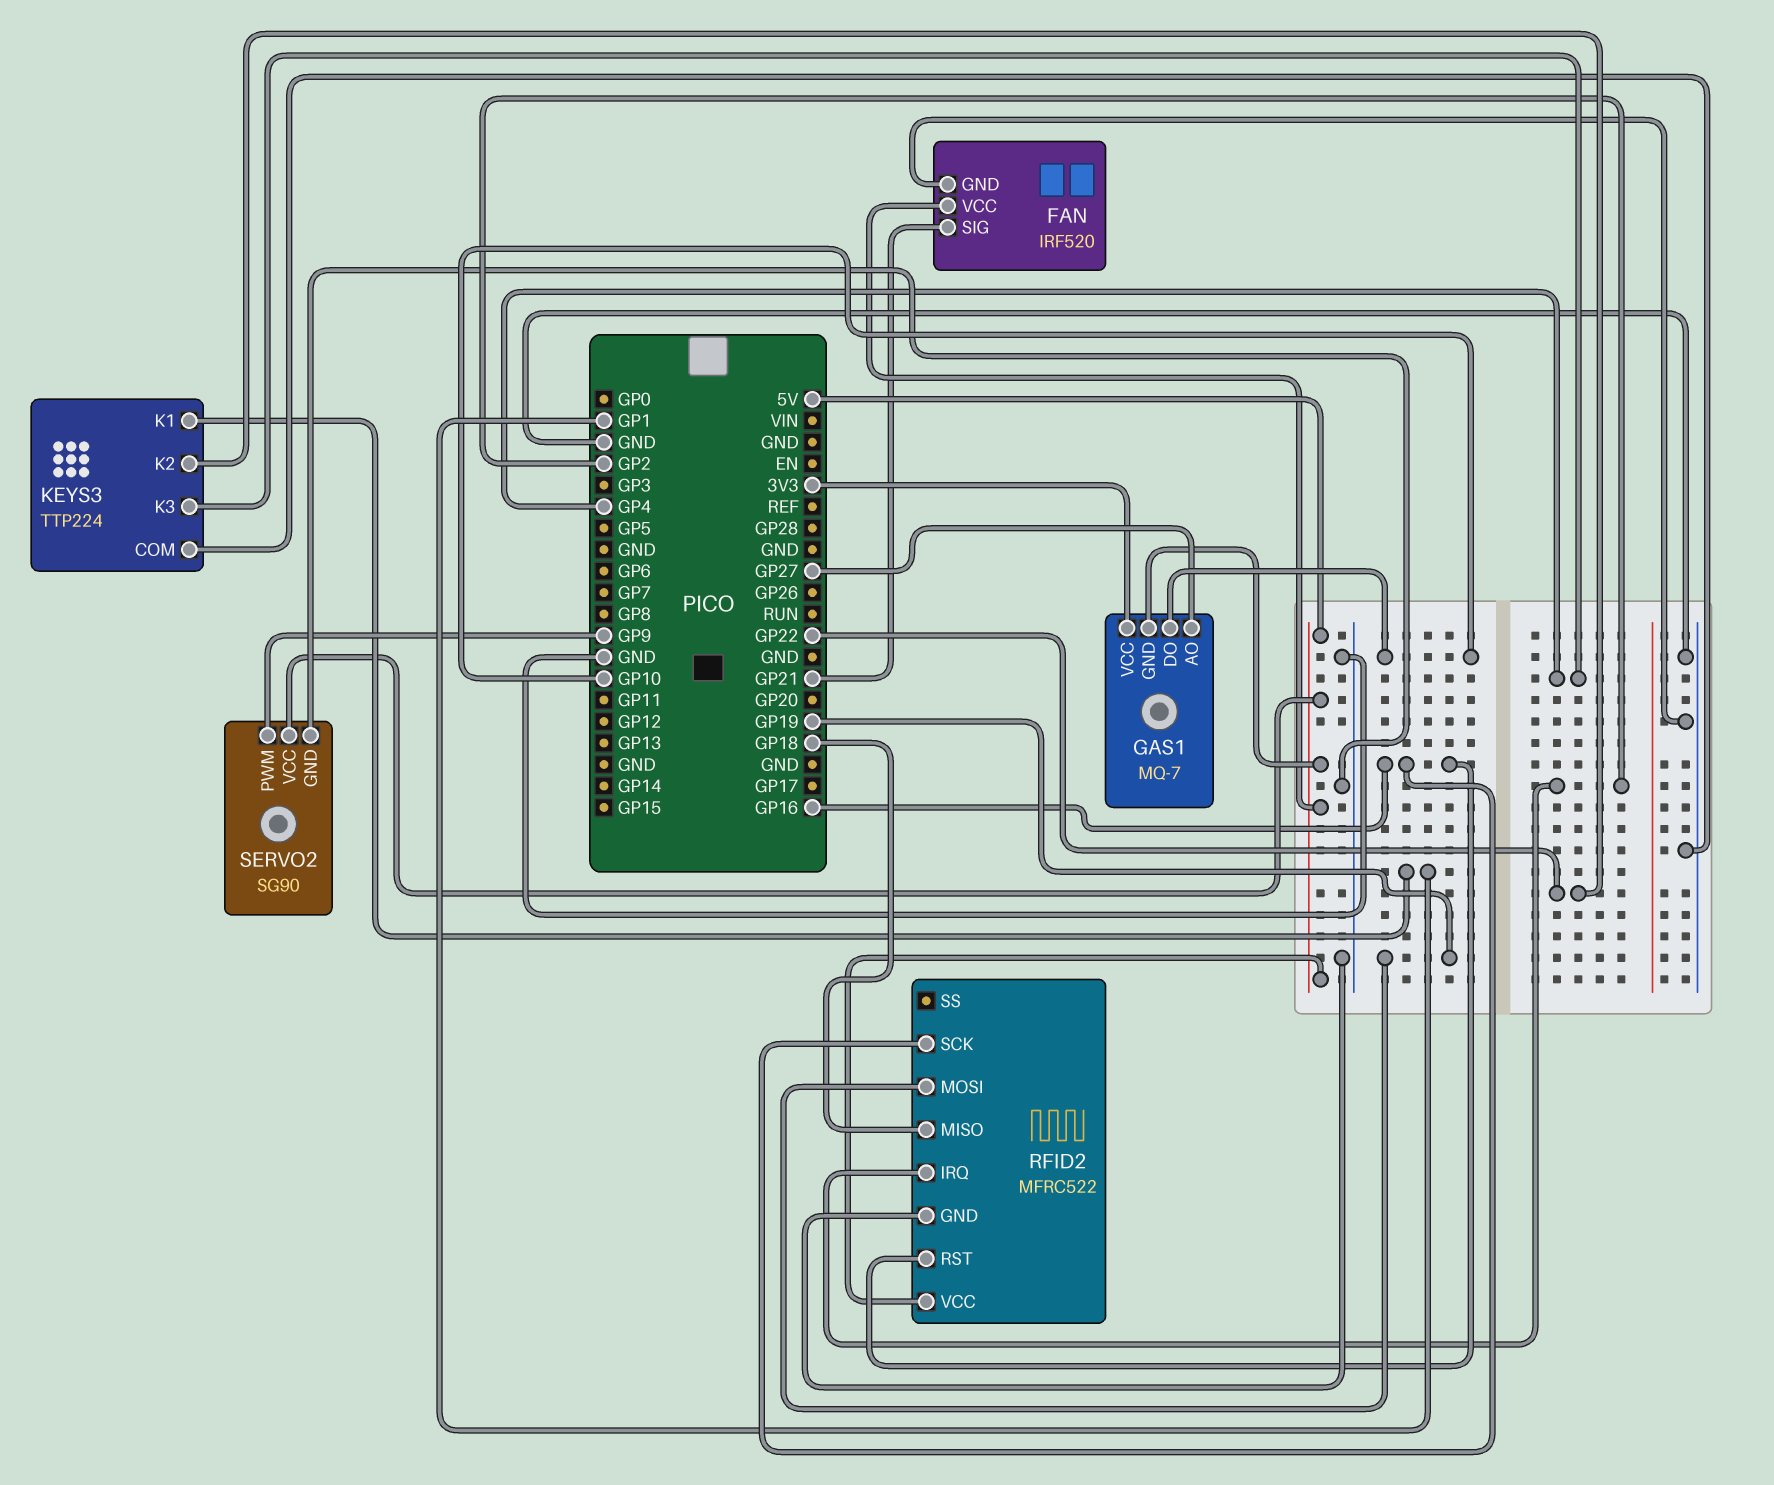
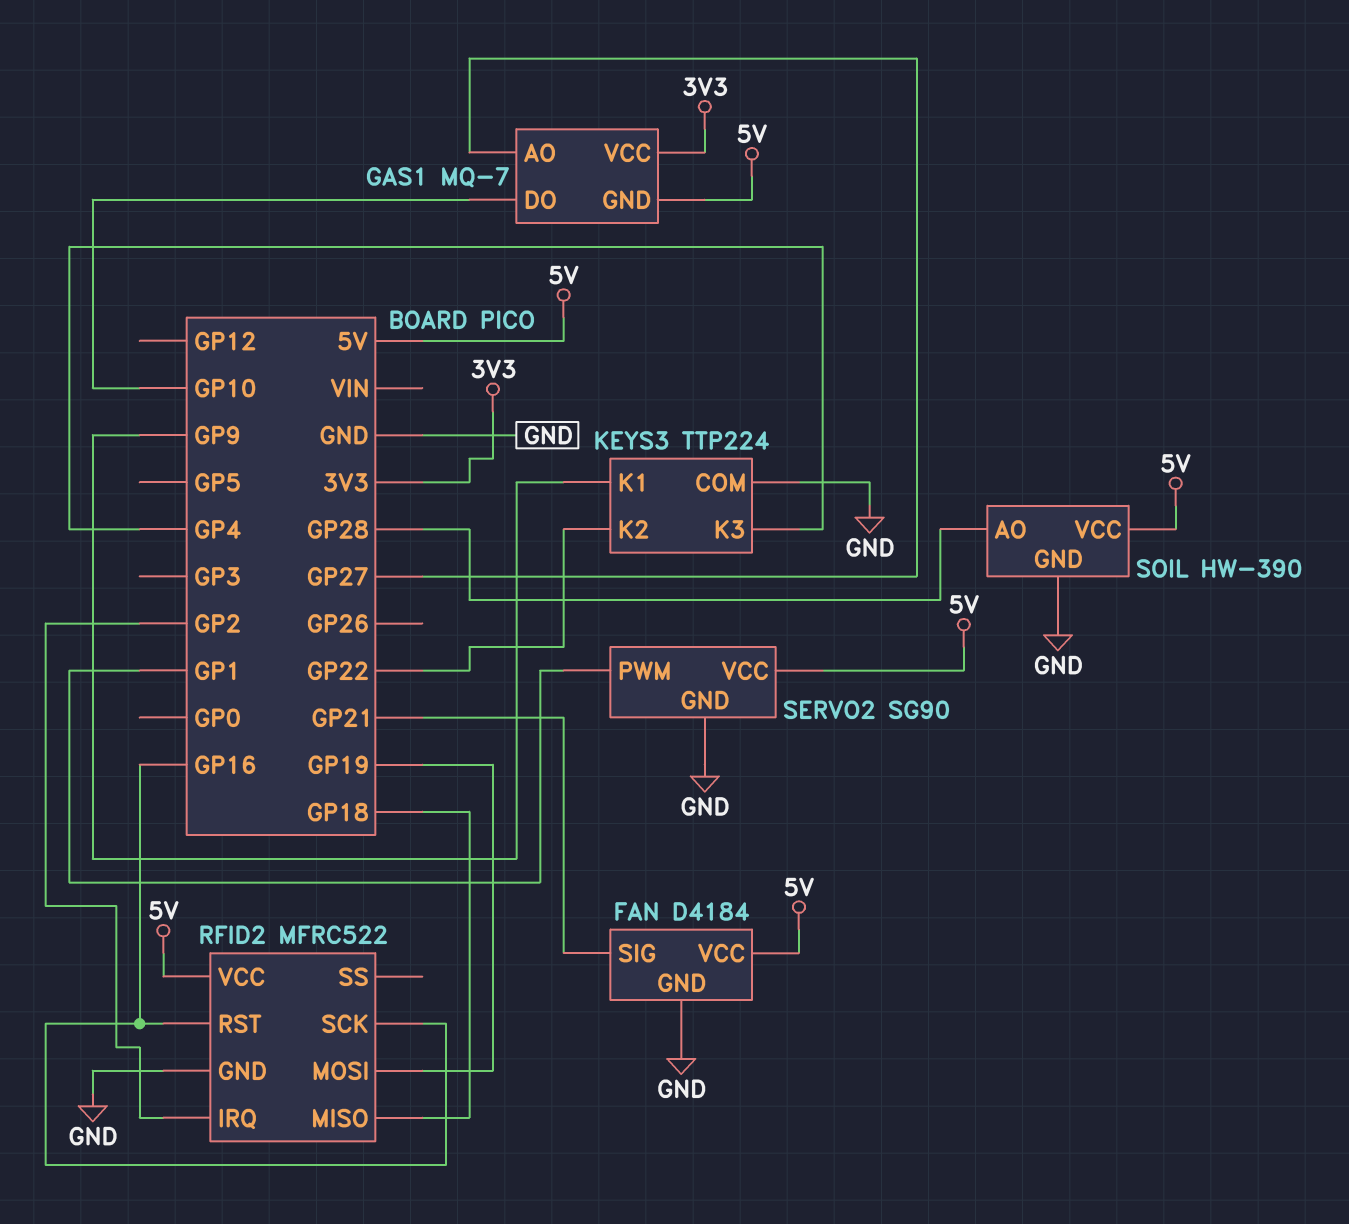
FAN: IRF520 -> D4184
KEYS3 pin K1: GP1 -> GP9
SERVO2 pin PWM: GP9 -> GP1
SOIL: none -> HW-390
SOIL pin AO: none -> GP28
SOIL pin GND: none -> GND
SOIL pin VCC: none -> 5V

